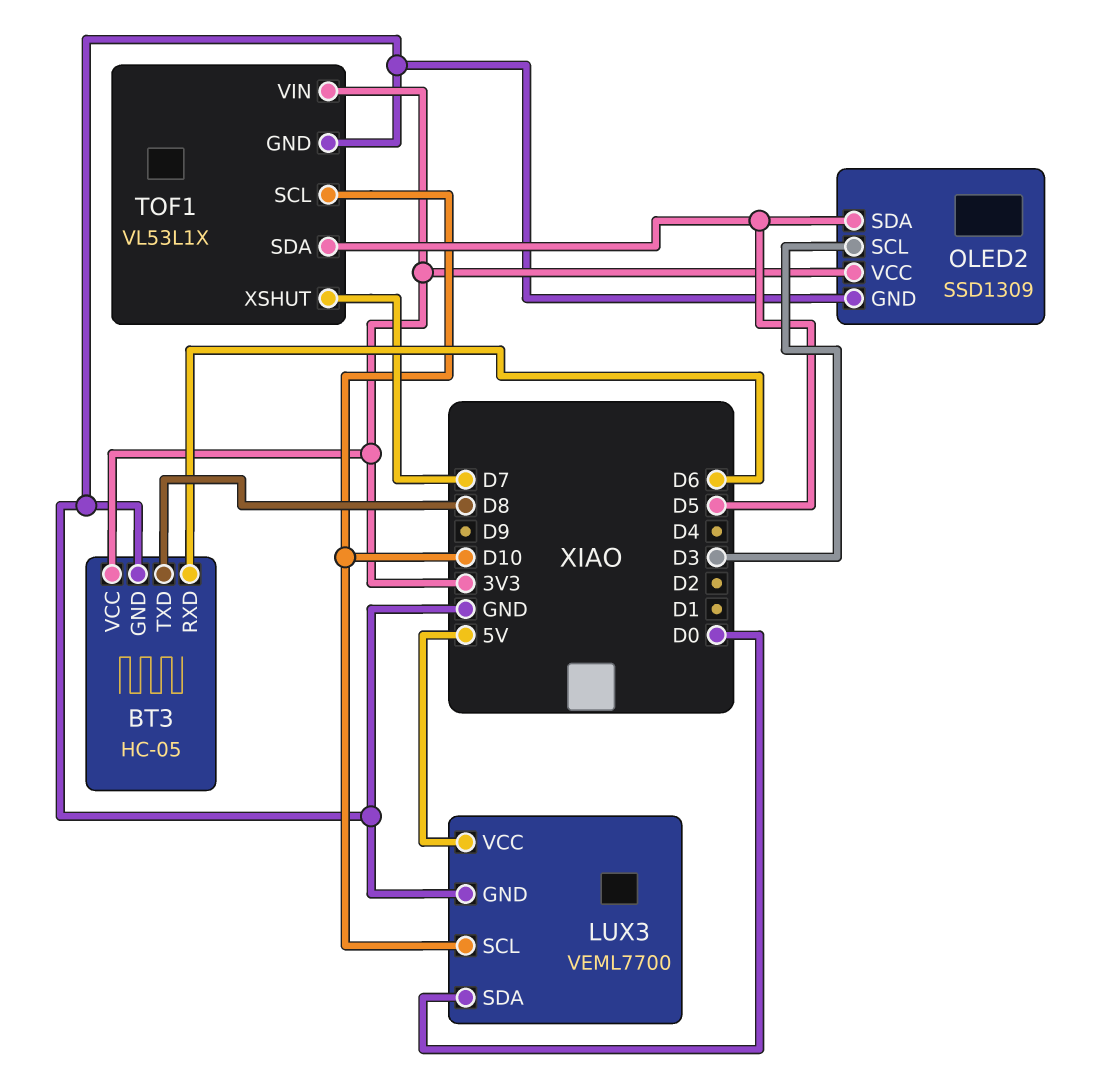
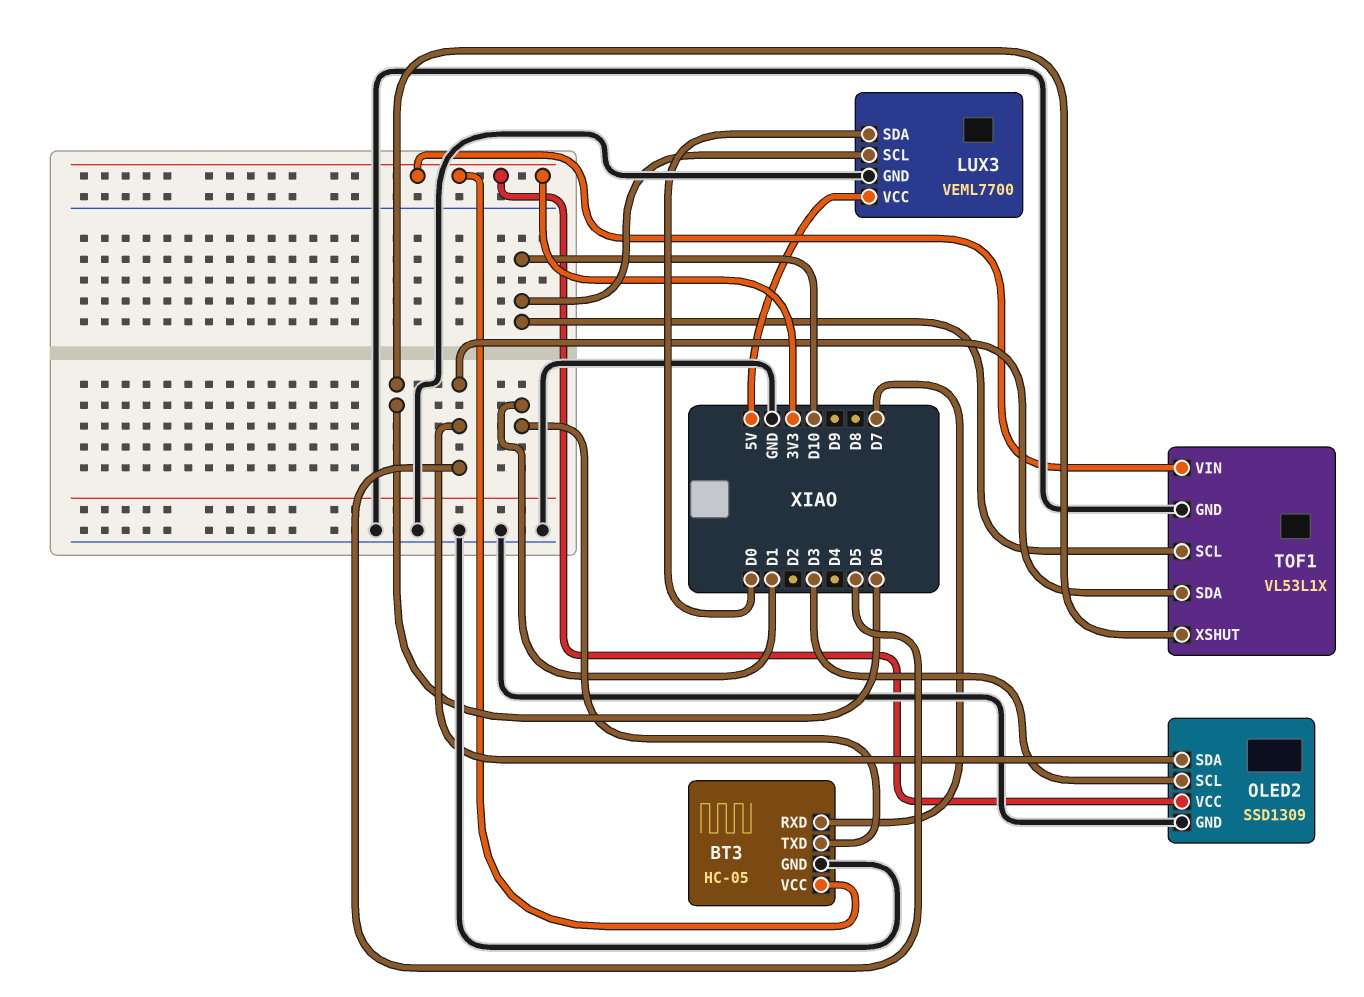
BT3 pin RXD: D6 -> D7
BT3 pin TXD: D8 -> D1
TOF1 pin XSHUT: D7 -> D6

